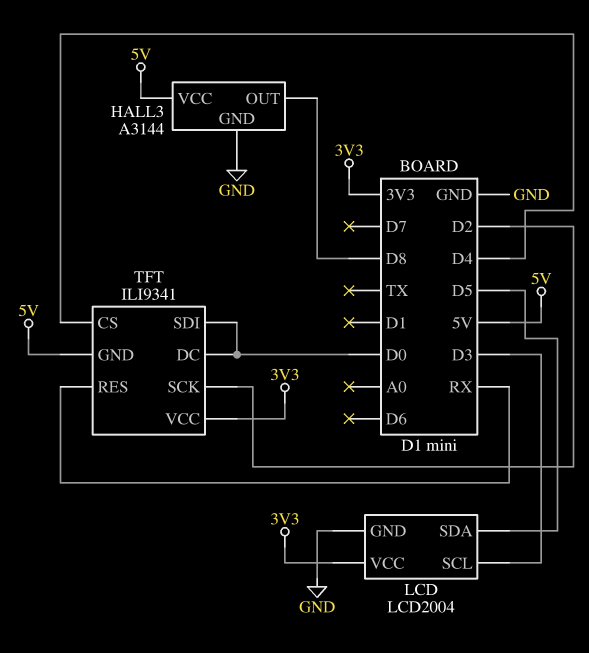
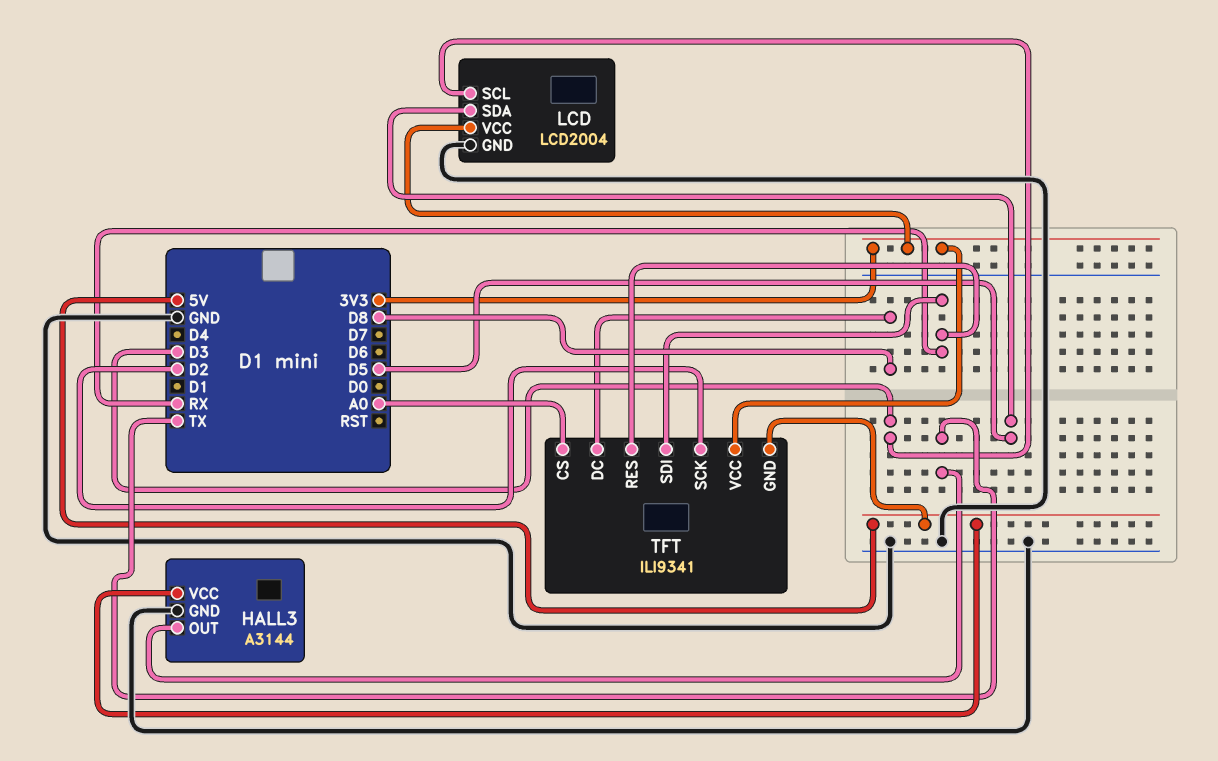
HALL3 pin OUT: D8 -> TX
TFT pin CS: D4 -> A0
TFT pin DC: D0 -> D8
TFT pin SDI: D0 -> RX

